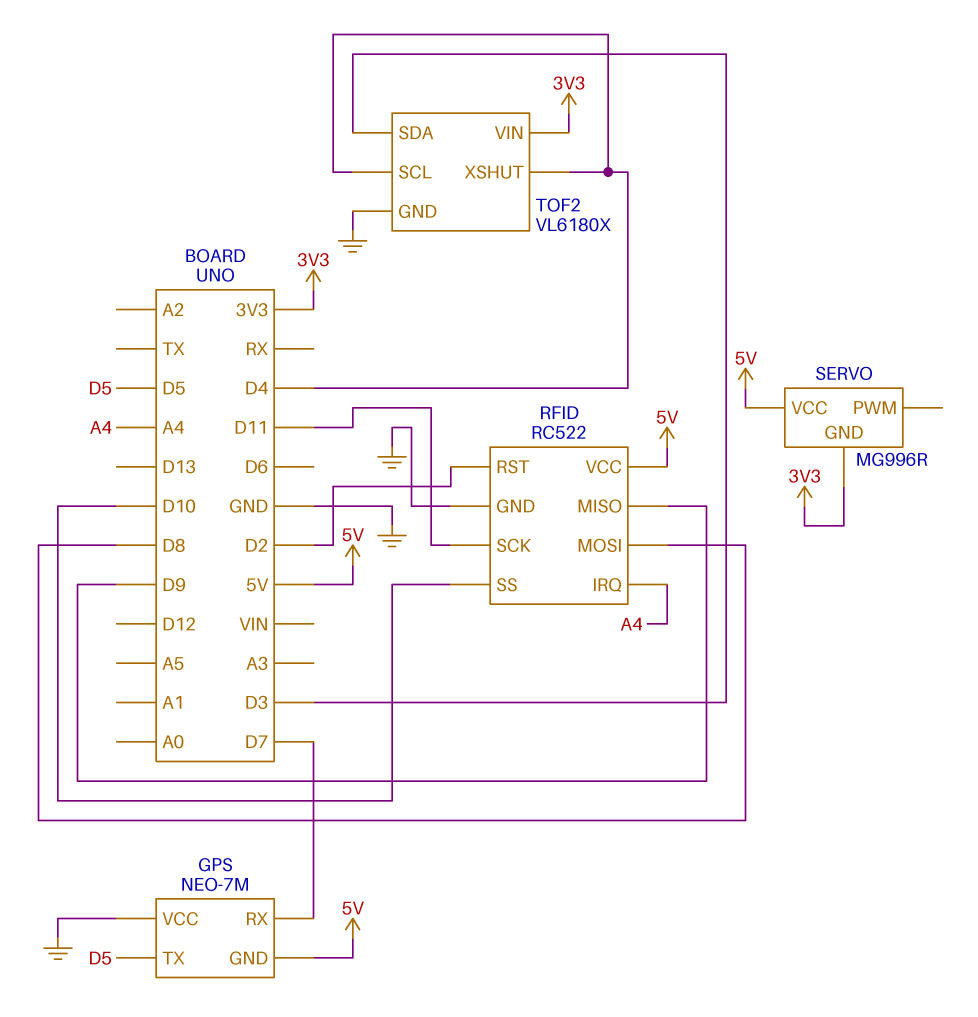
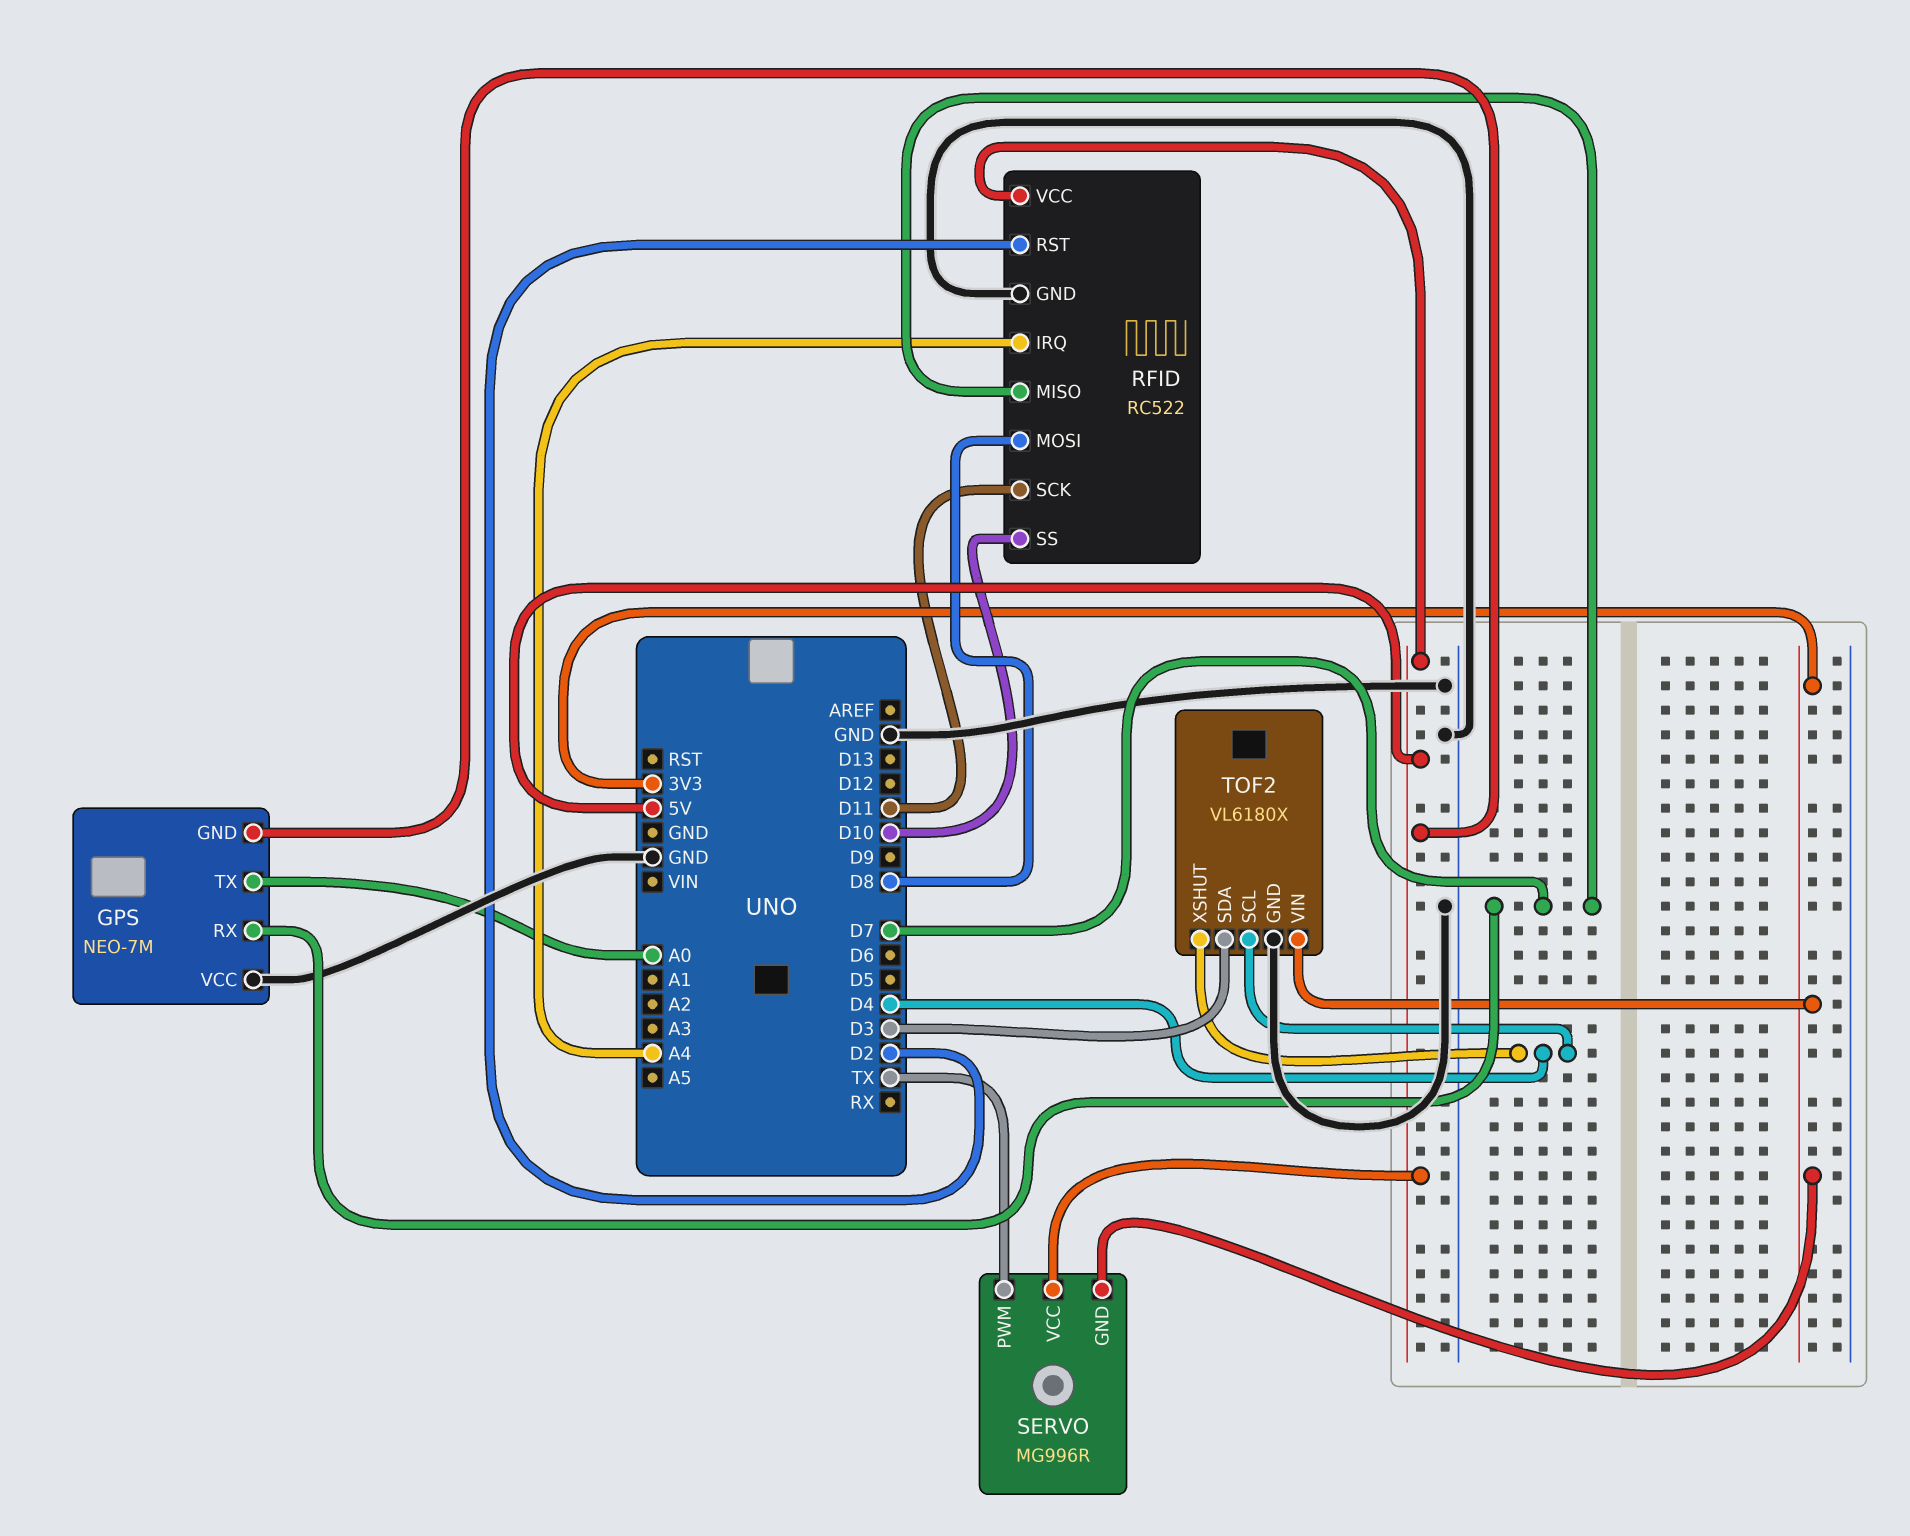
GPS pin TX: D5 -> A0
RFID pin MISO: D9 -> D7
SERVO pin PWM: none -> TX

